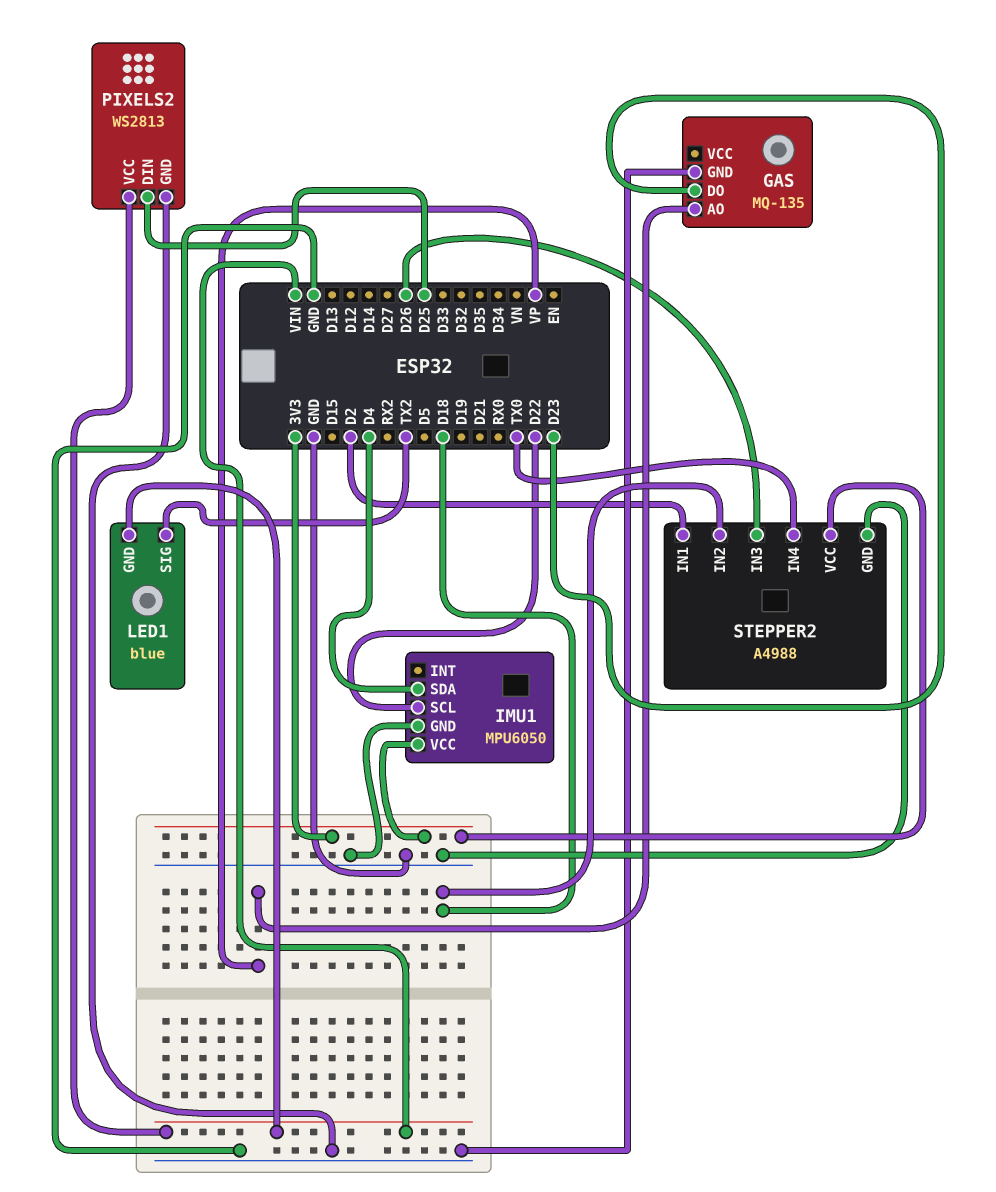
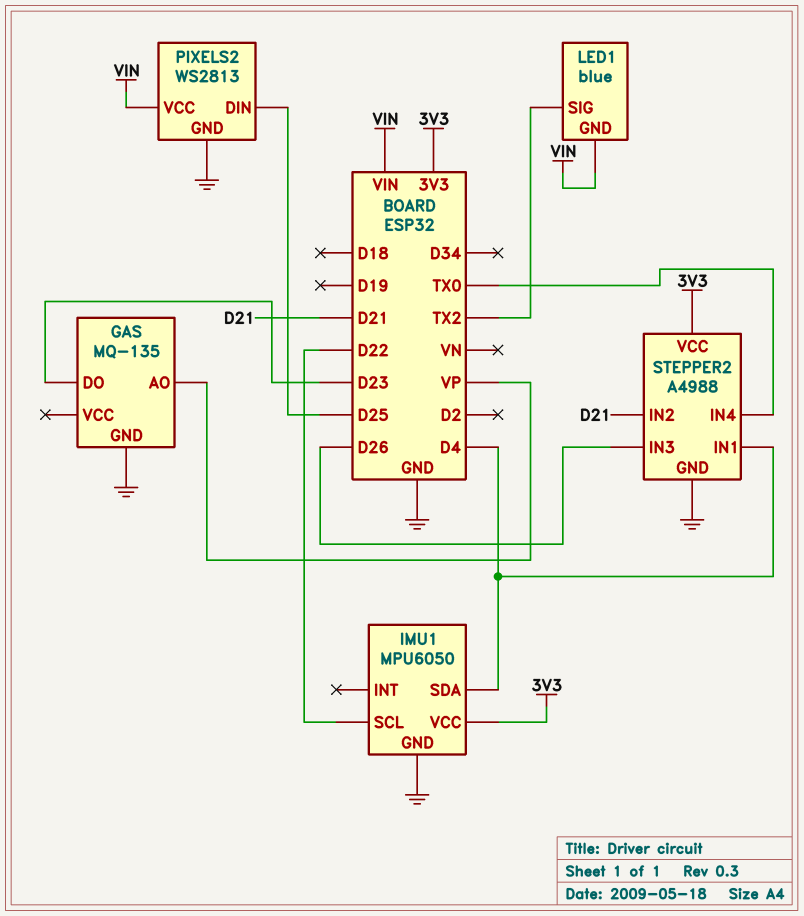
STEPPER2 pin IN1: D2 -> D4
STEPPER2 pin IN2: D18 -> D21

